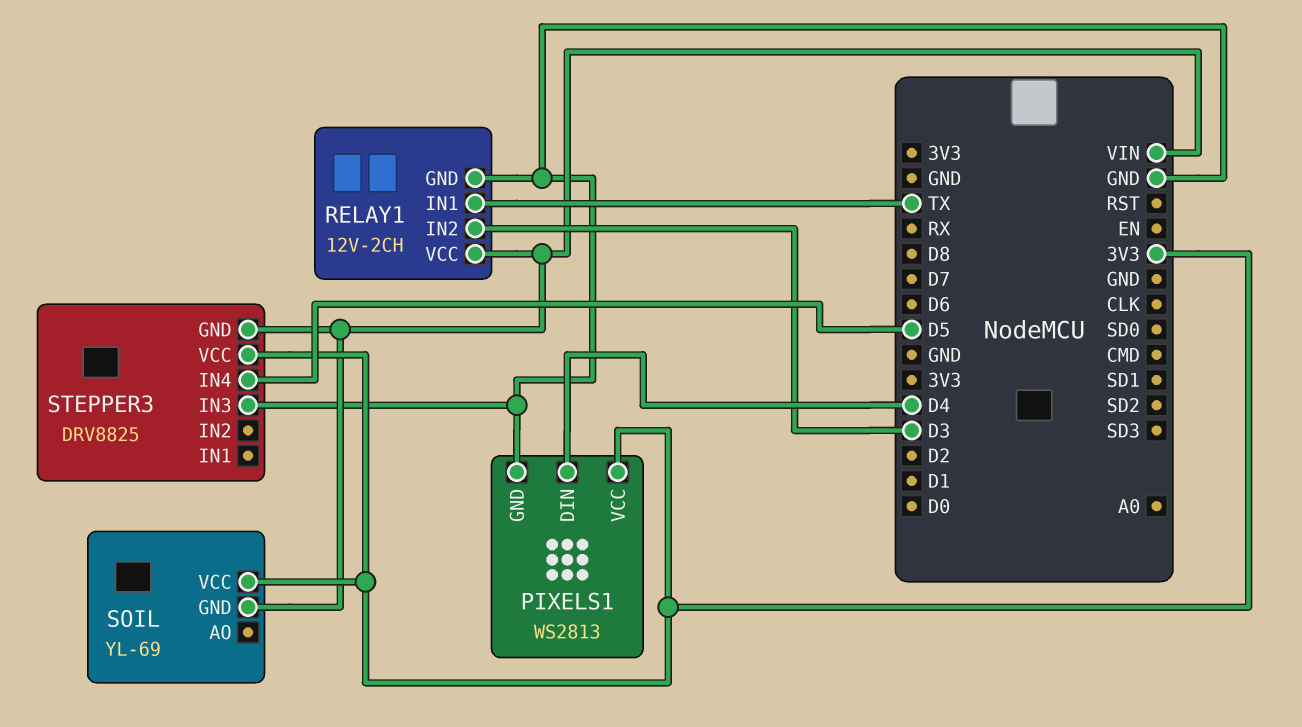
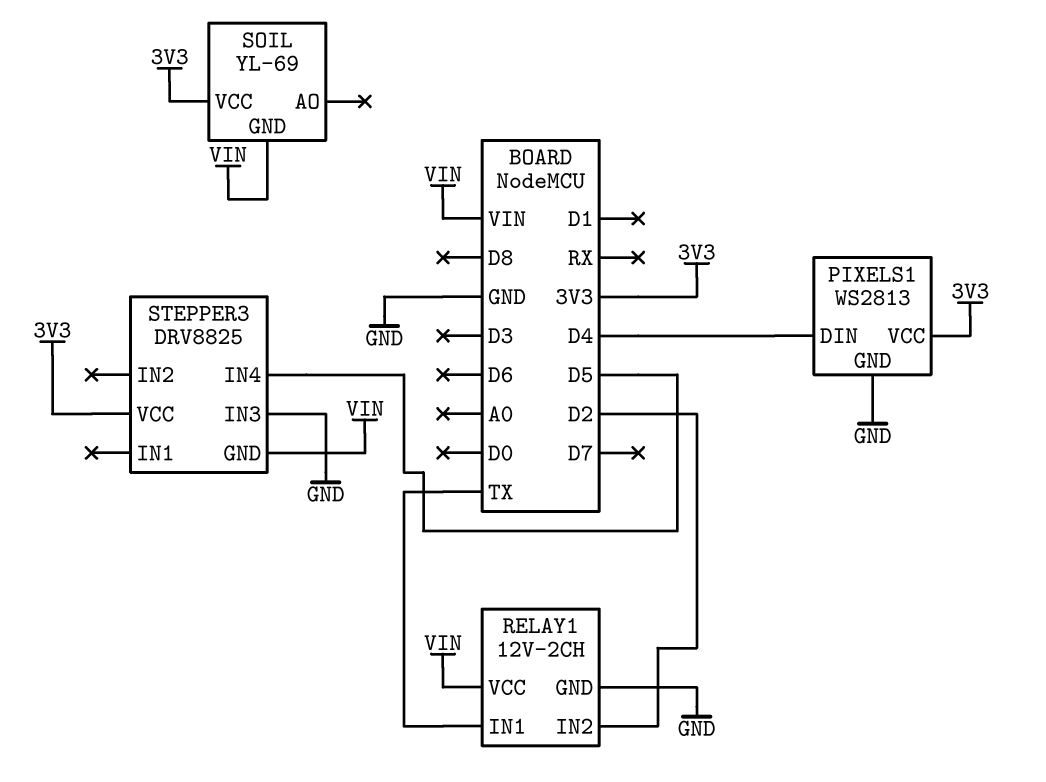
RELAY1 pin IN2: D3 -> D2

